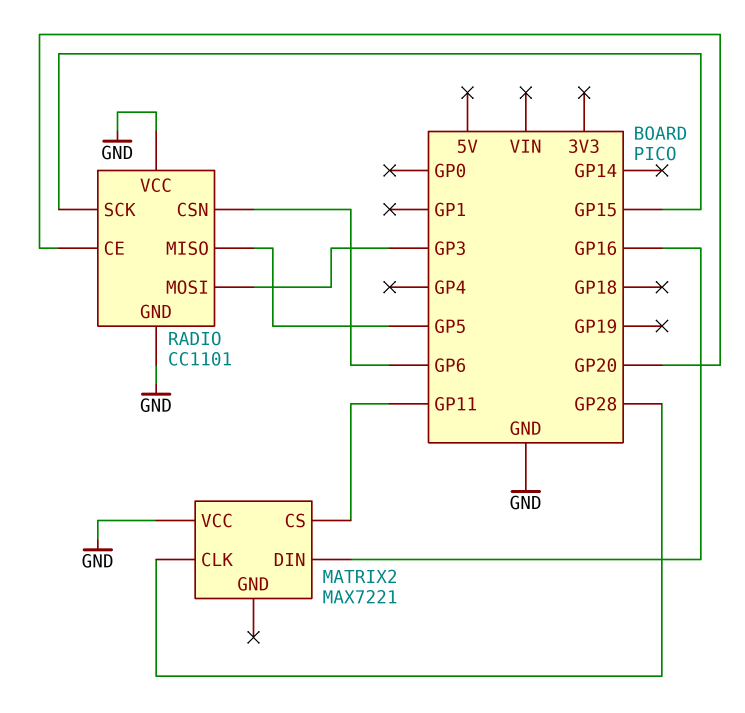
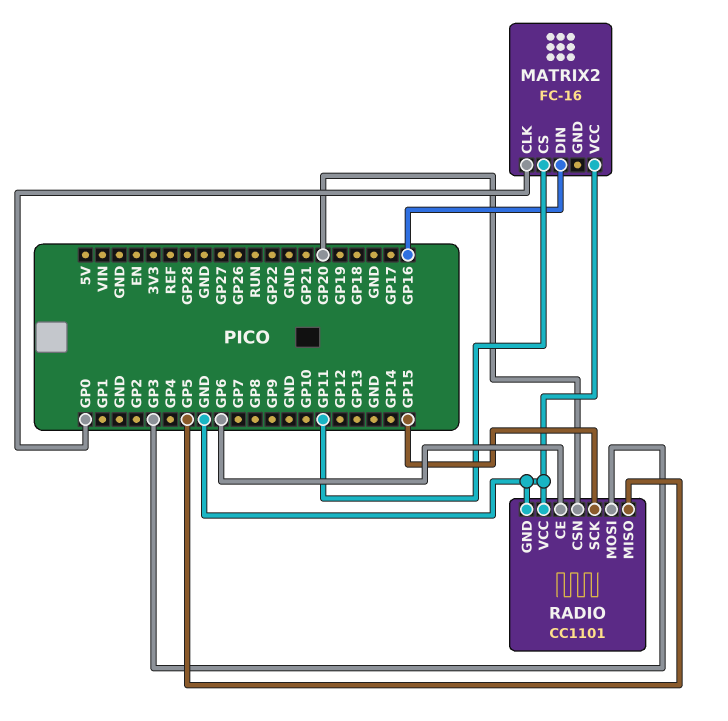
MATRIX2: MAX7221 -> FC-16
MATRIX2 pin CLK: GP28 -> GP0
RADIO pin CE: GP20 -> GP6
RADIO pin CSN: GP6 -> GP20

